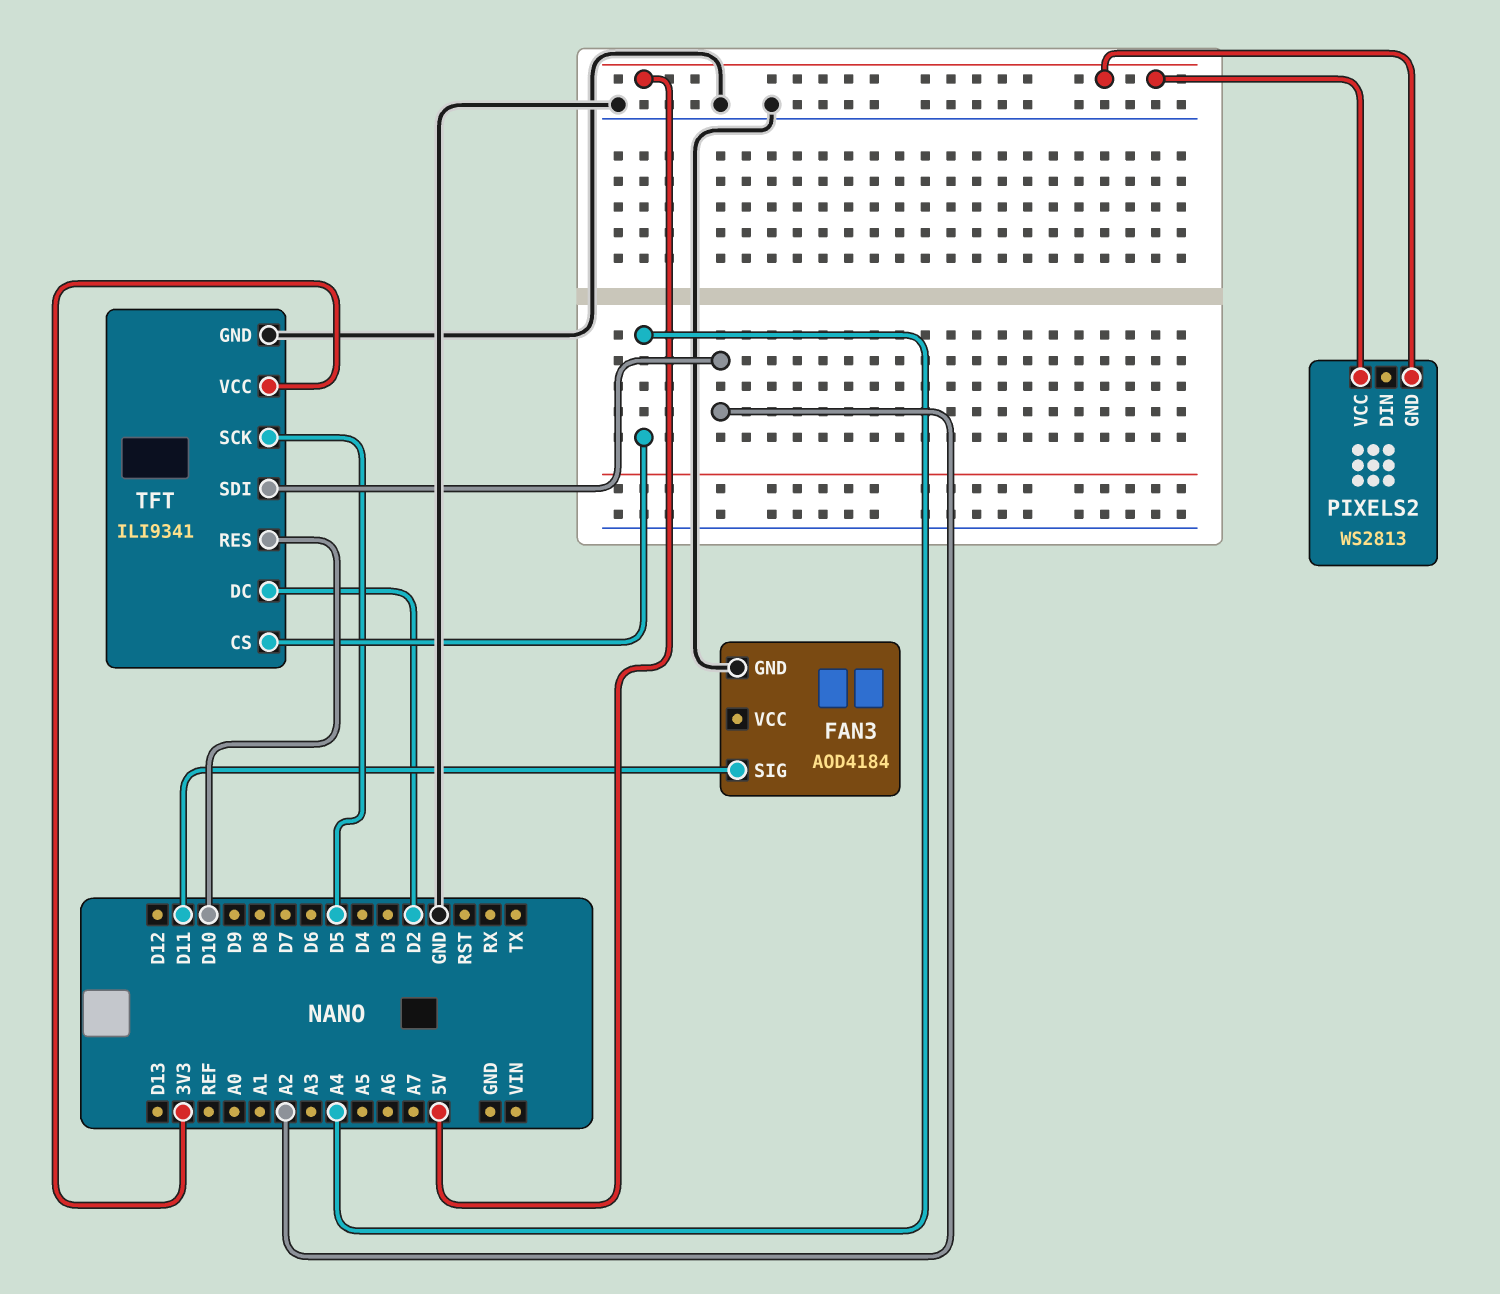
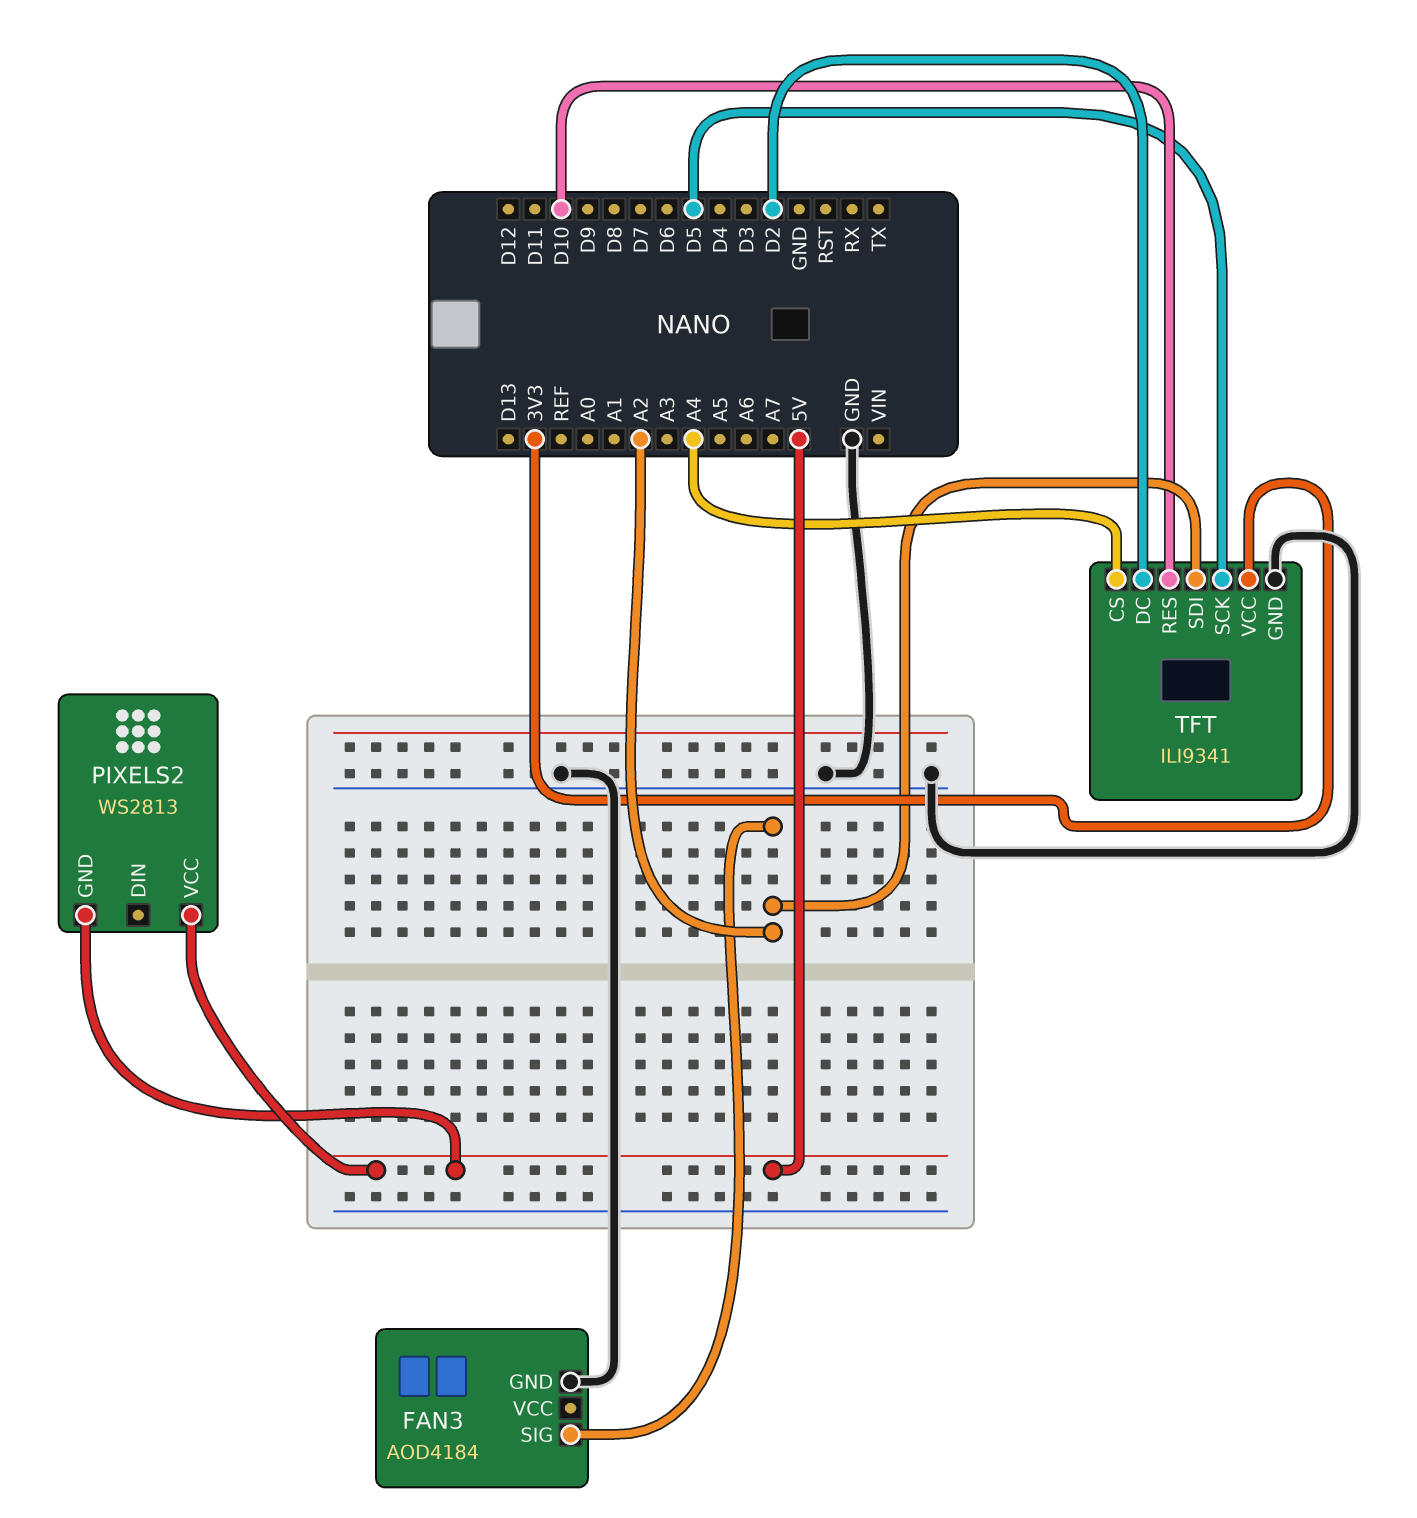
FAN3 pin SIG: D11 -> A2

